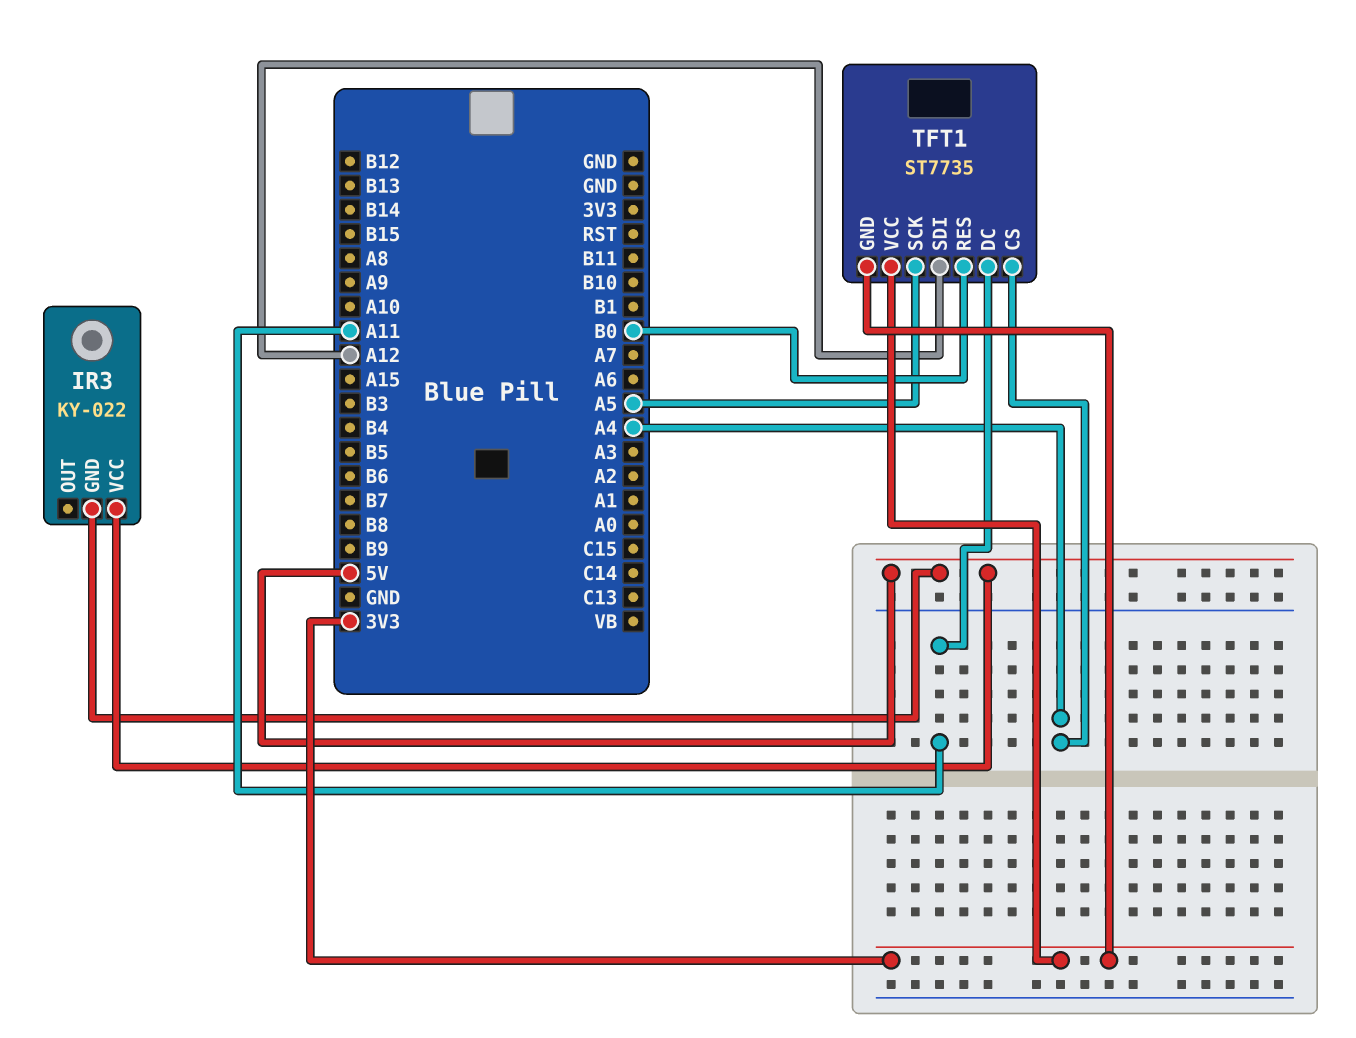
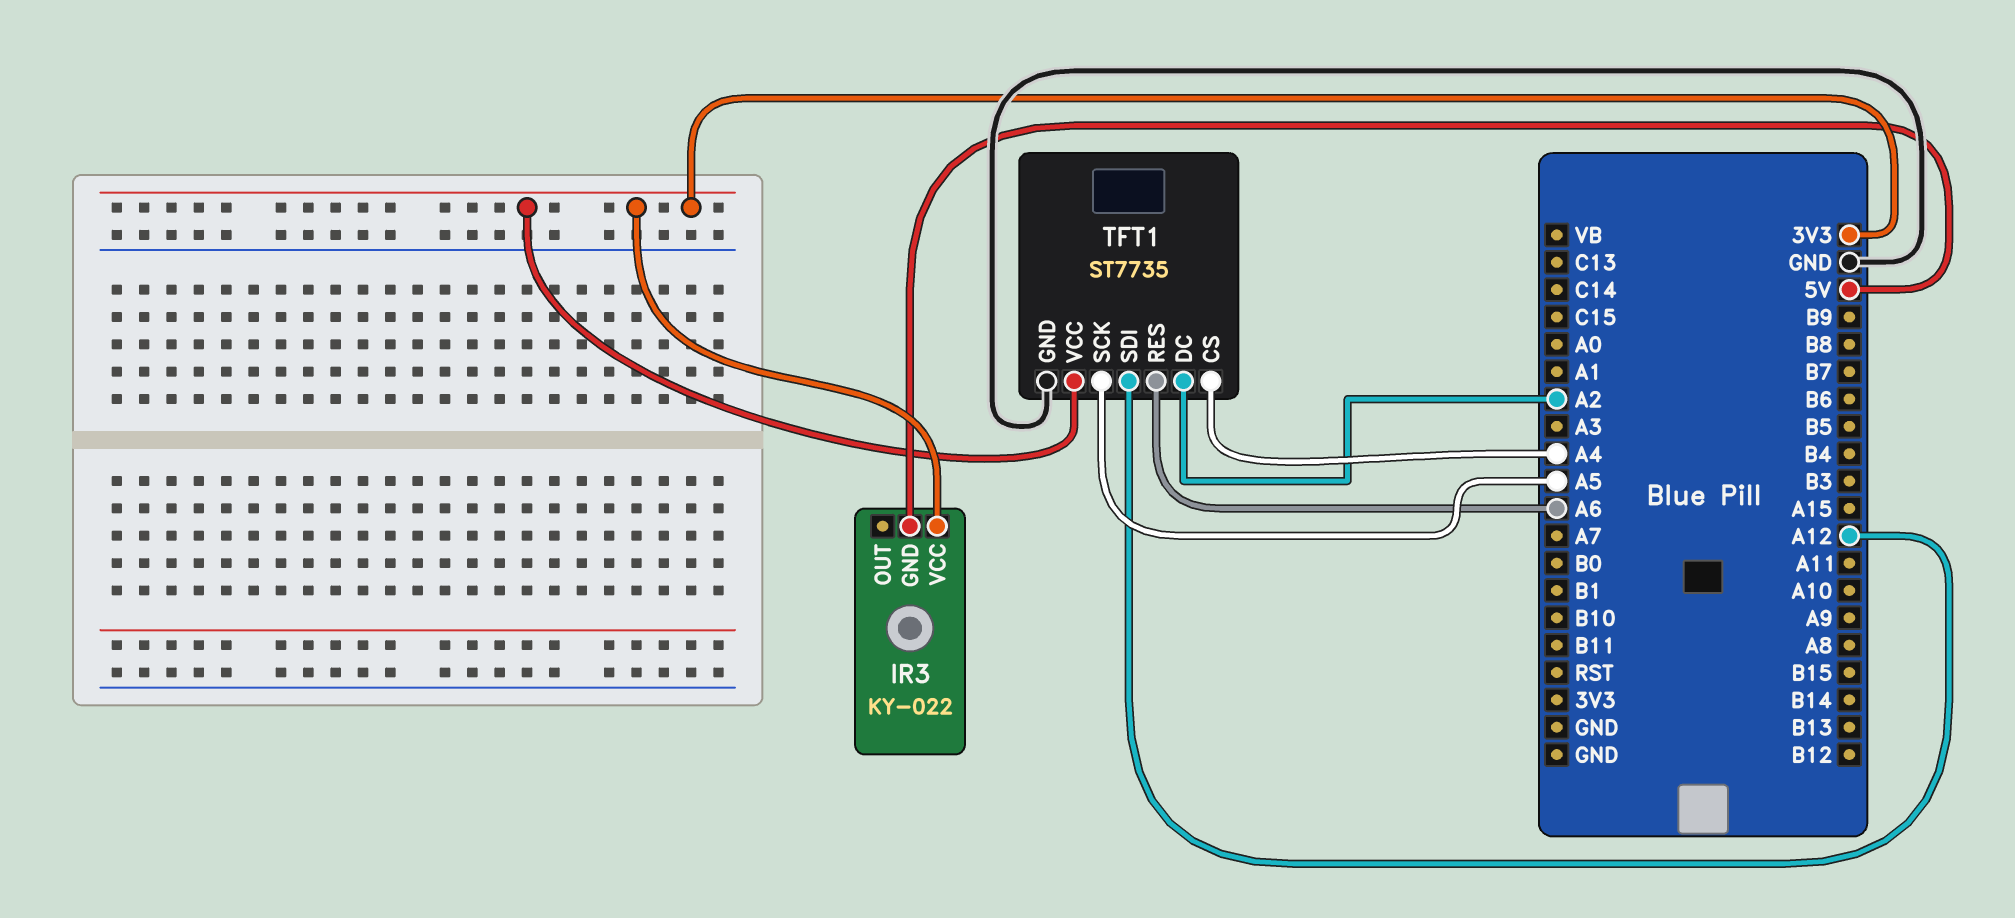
IR3 pin VCC: 5V -> 3V3
TFT1 pin DC: A11 -> A2
TFT1 pin GND: 3V3 -> GND
TFT1 pin RES: B0 -> A6

